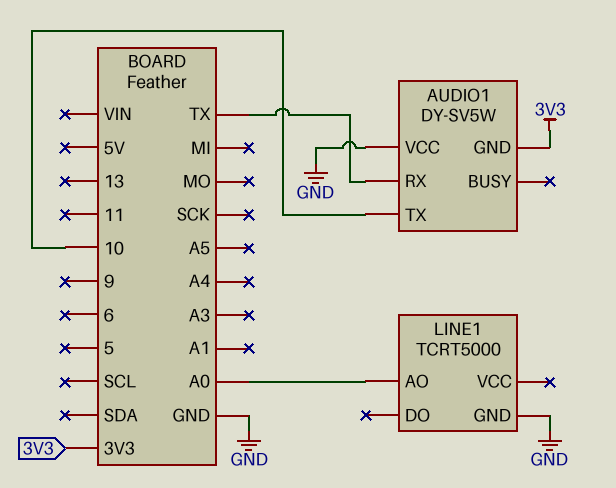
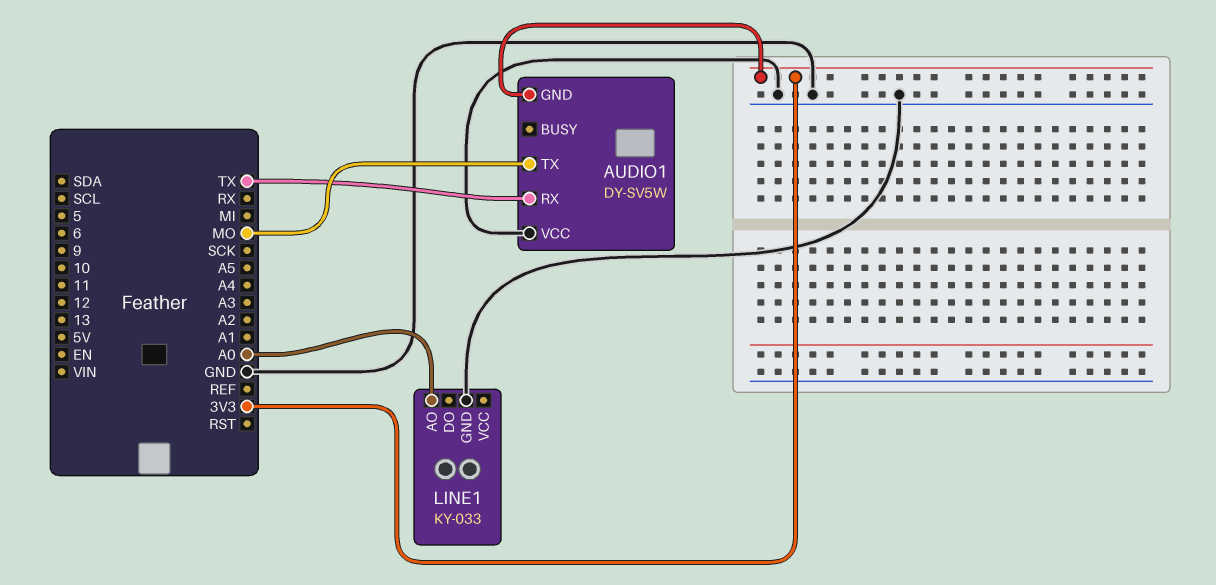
AUDIO1 pin TX: 10 -> MO
LINE1: TCRT5000 -> KY-033

